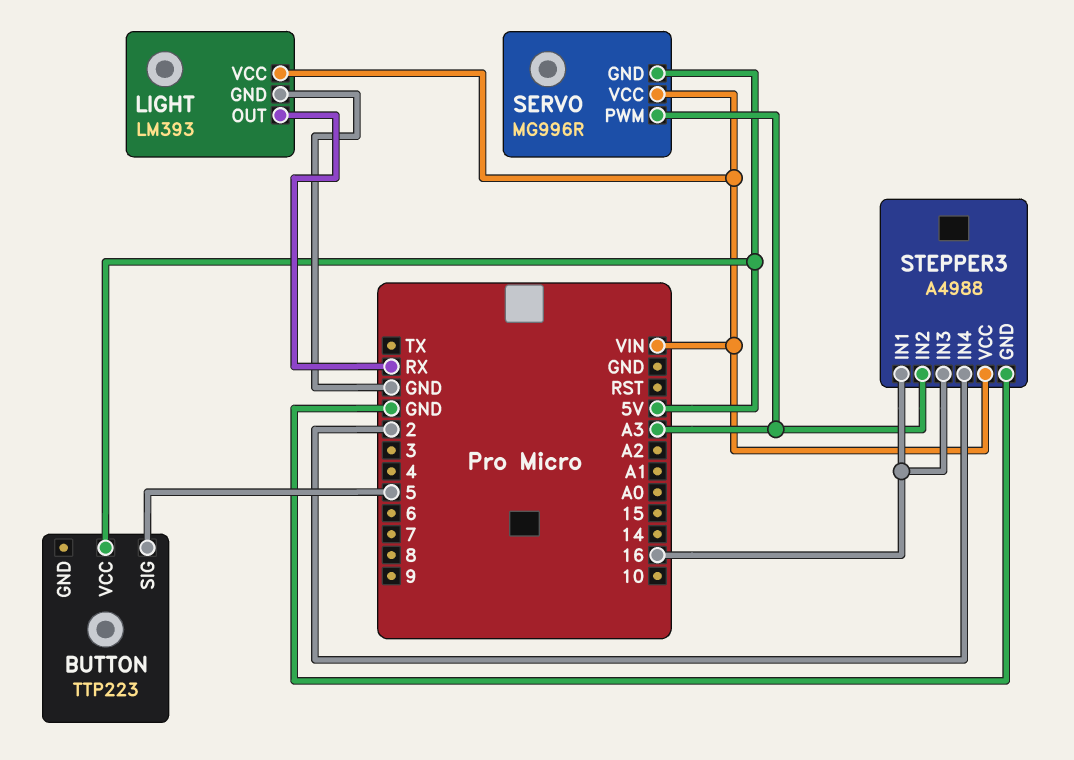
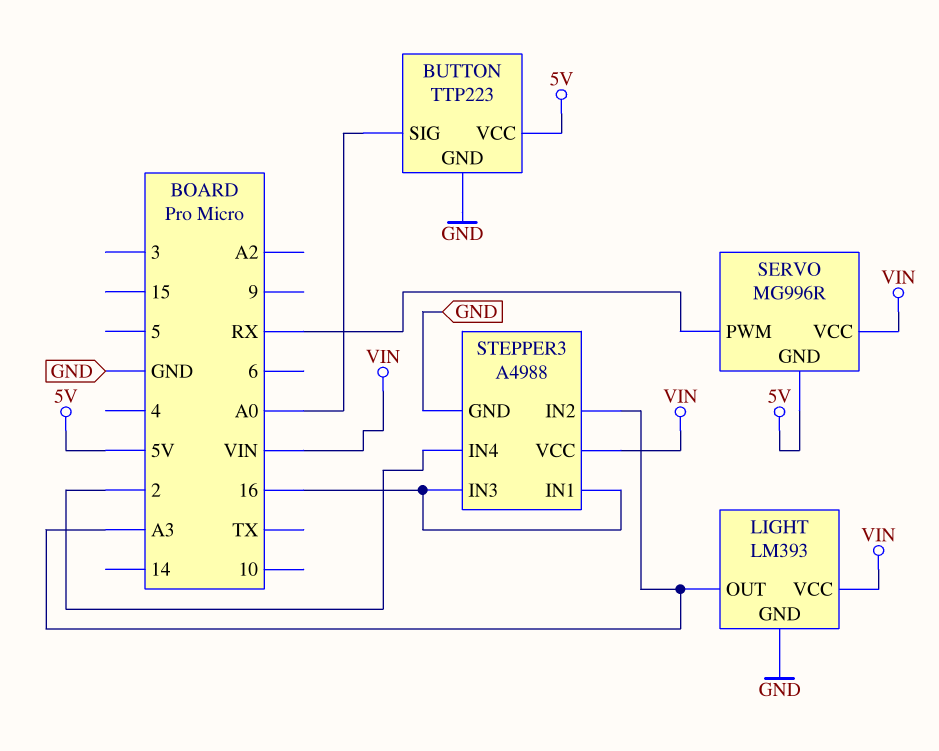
BUTTON pin GND: none -> GND
BUTTON pin SIG: 5 -> A0
LIGHT pin OUT: RX -> A3
SERVO pin PWM: A3 -> RX

